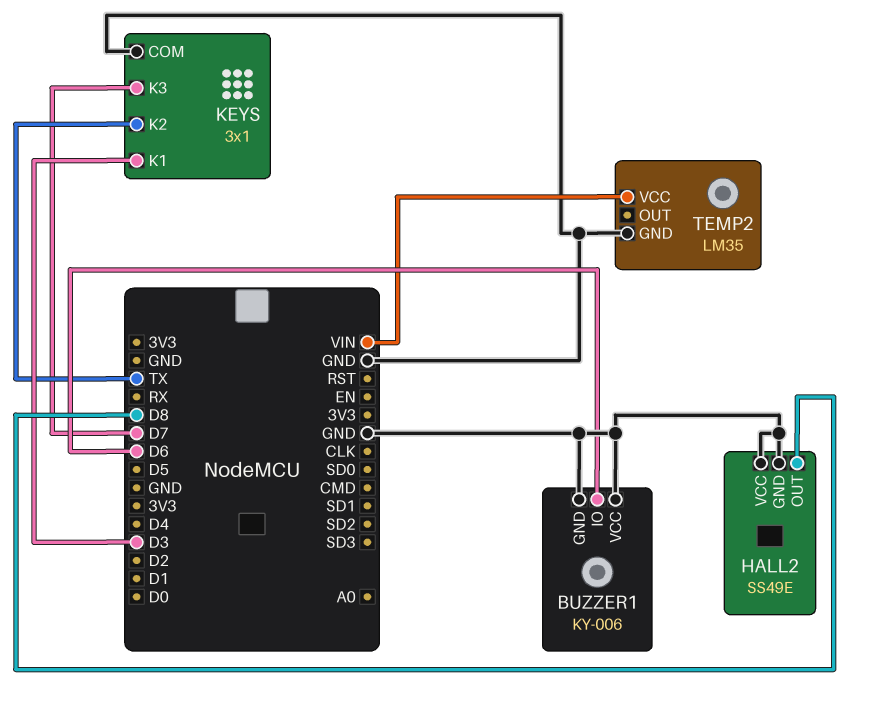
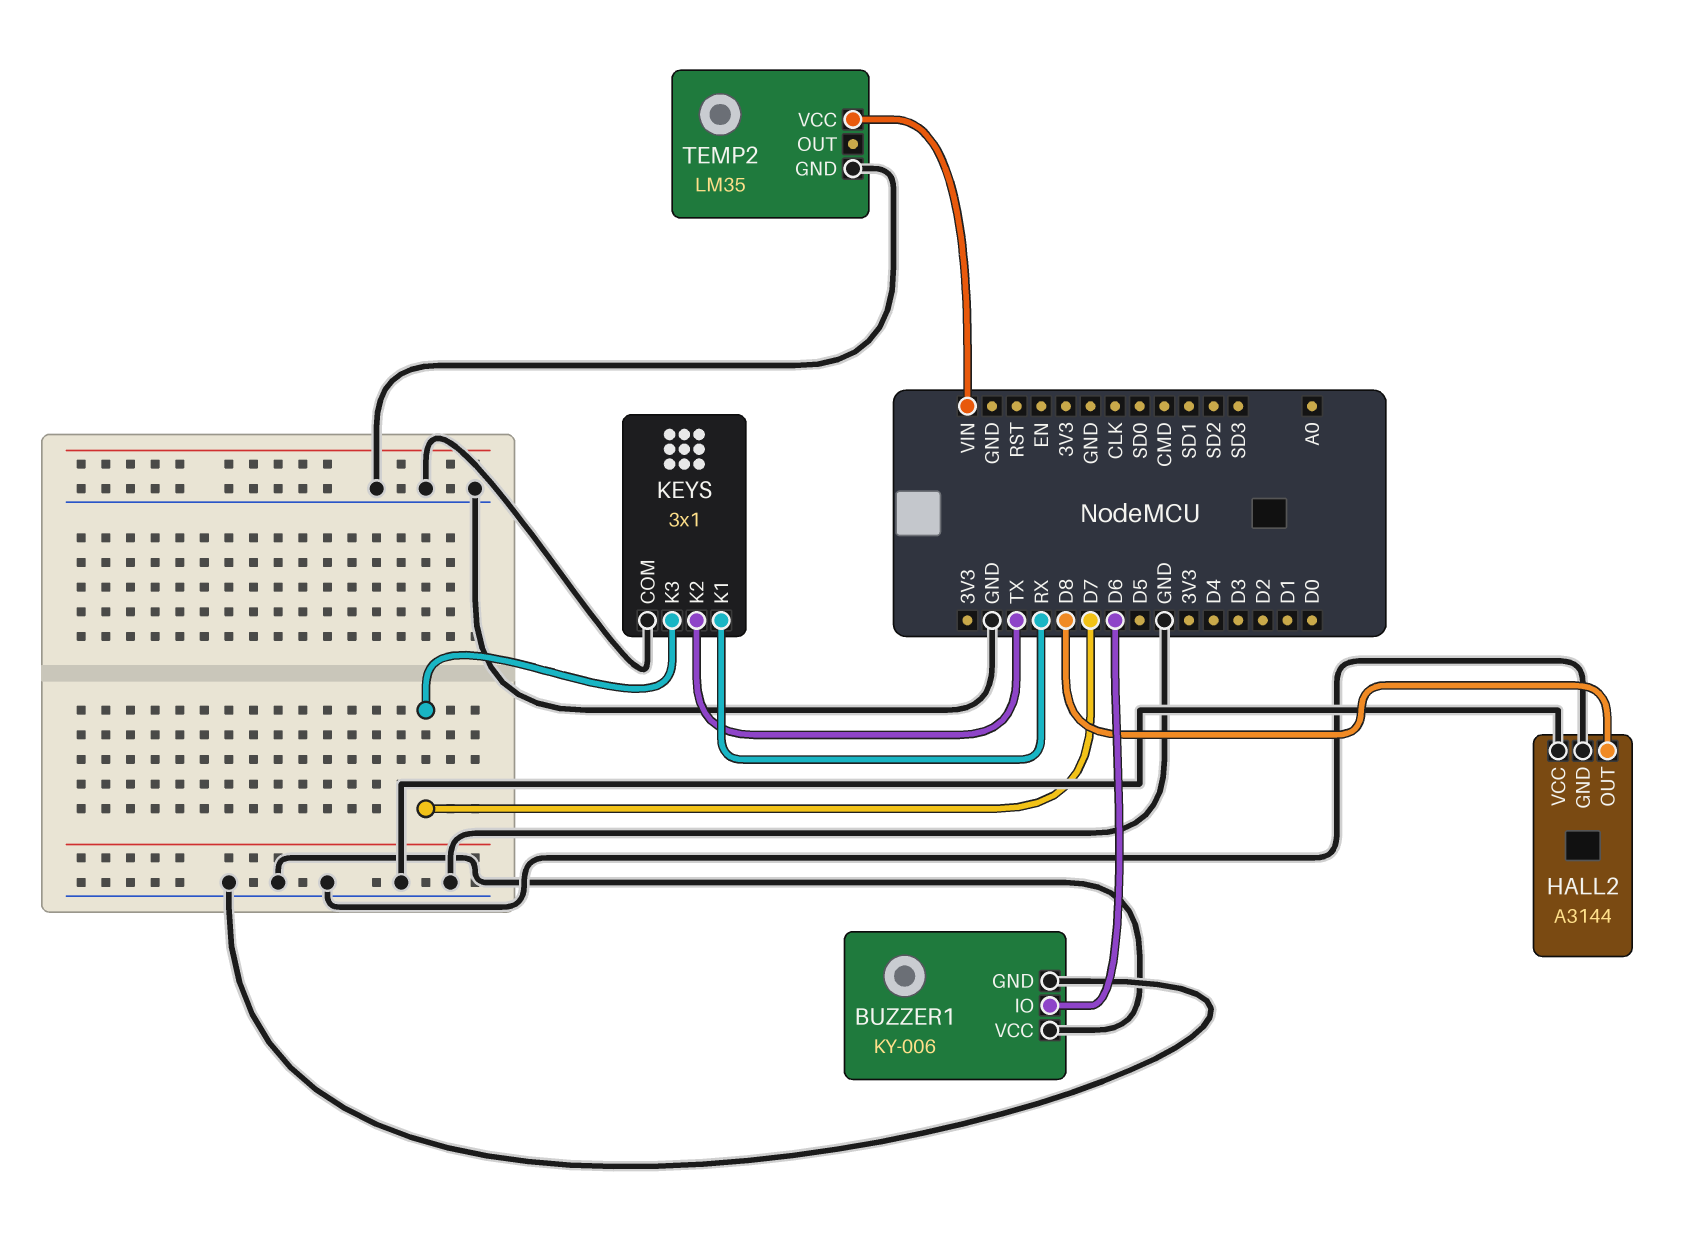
HALL2: SS49E -> A3144
KEYS pin K1: D3 -> RX

